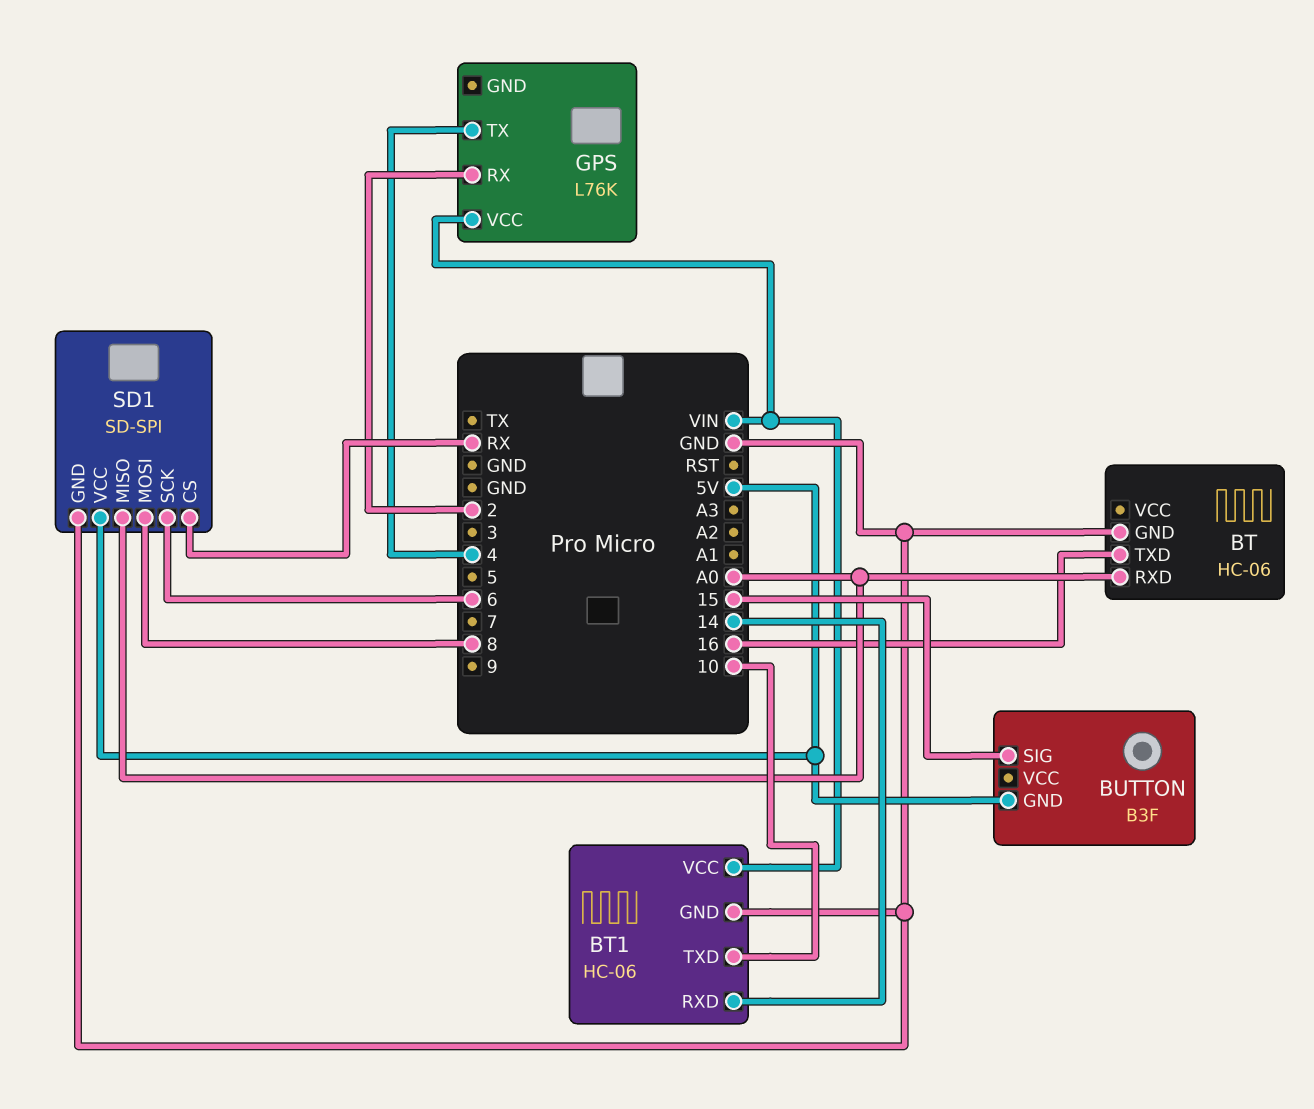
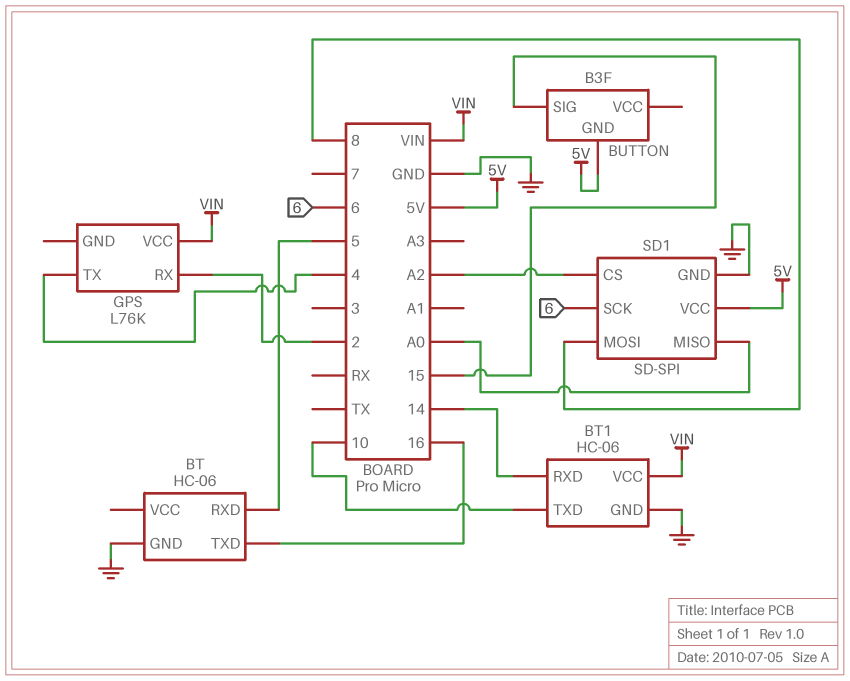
BT pin RXD: A0 -> 5
SD1 pin CS: RX -> A2

